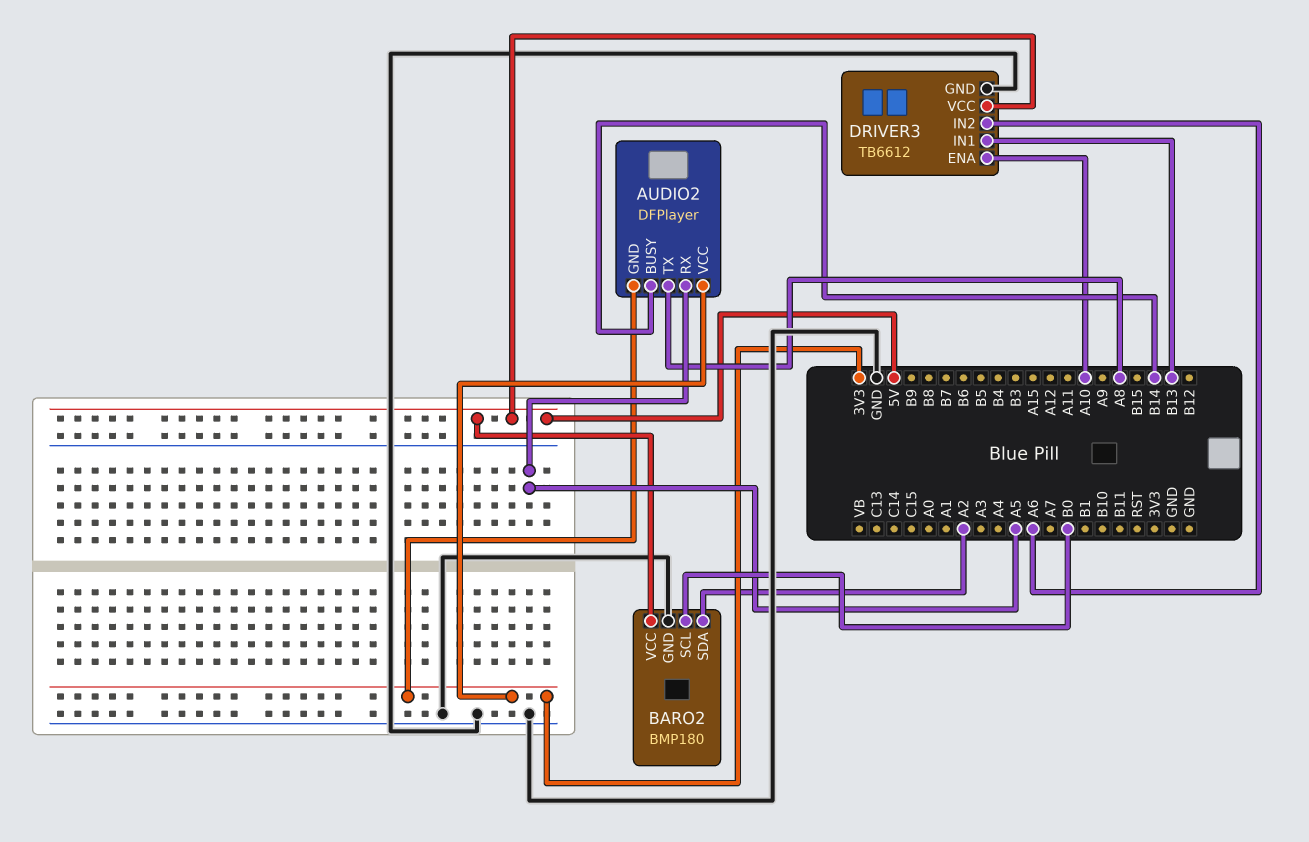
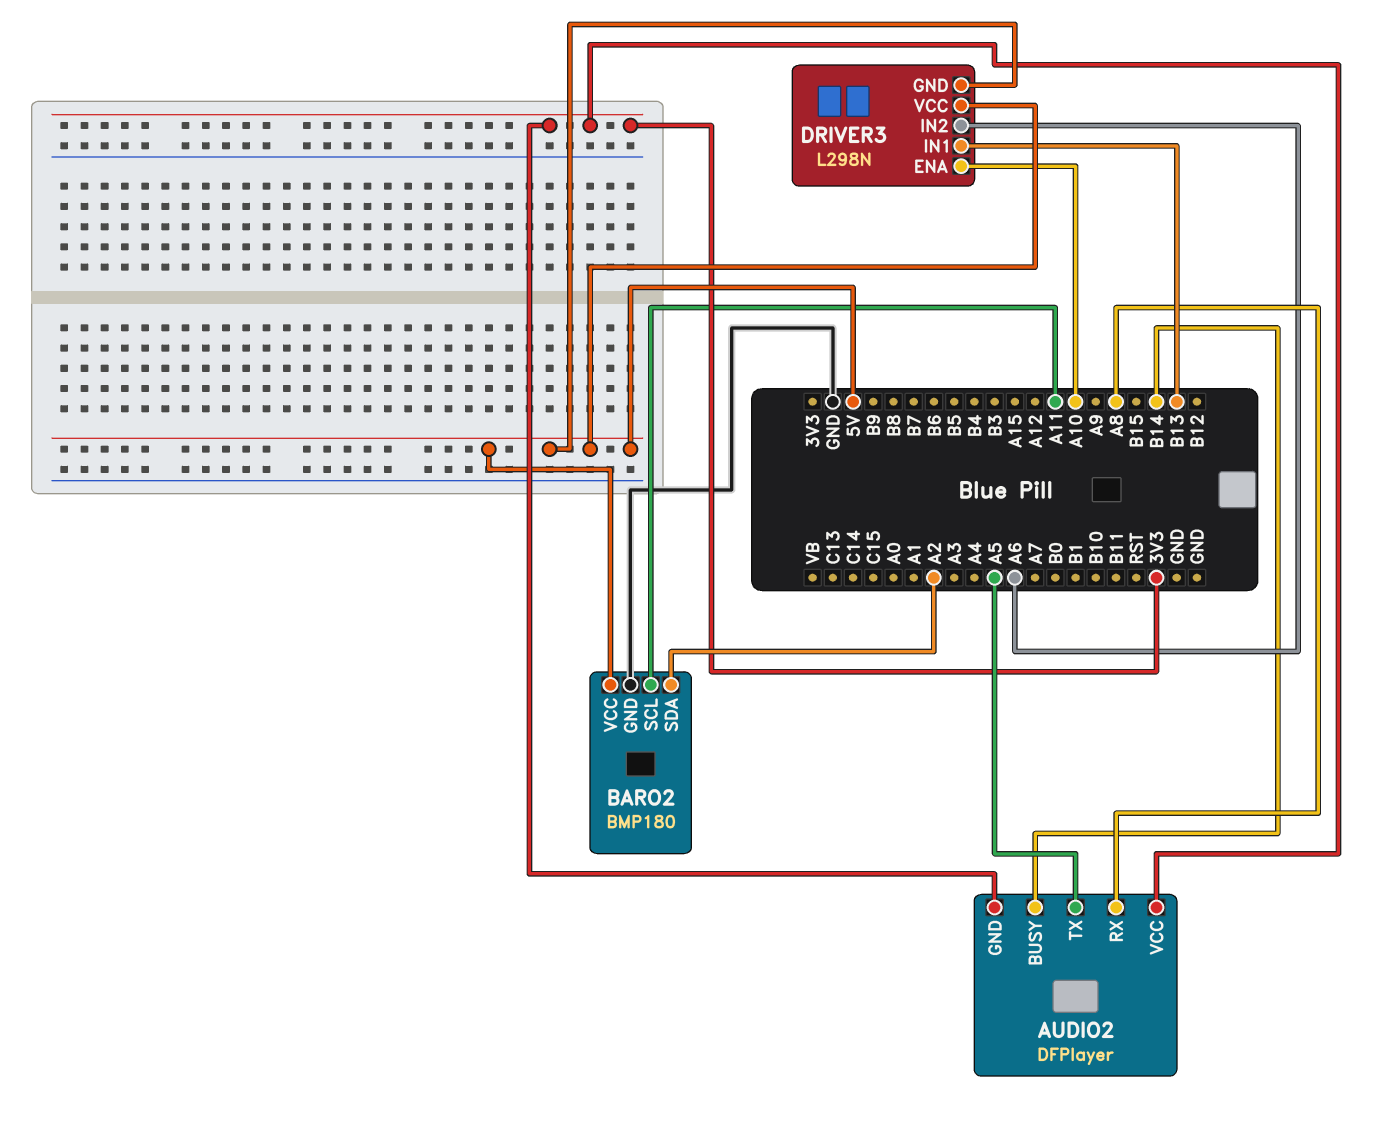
AUDIO2 pin RX: A5 -> A8
AUDIO2 pin TX: A8 -> A5
BARO2 pin SCL: B0 -> A11
DRIVER3: TB6612 -> L298N
DRIVER3 pin GND: GND -> 5V

